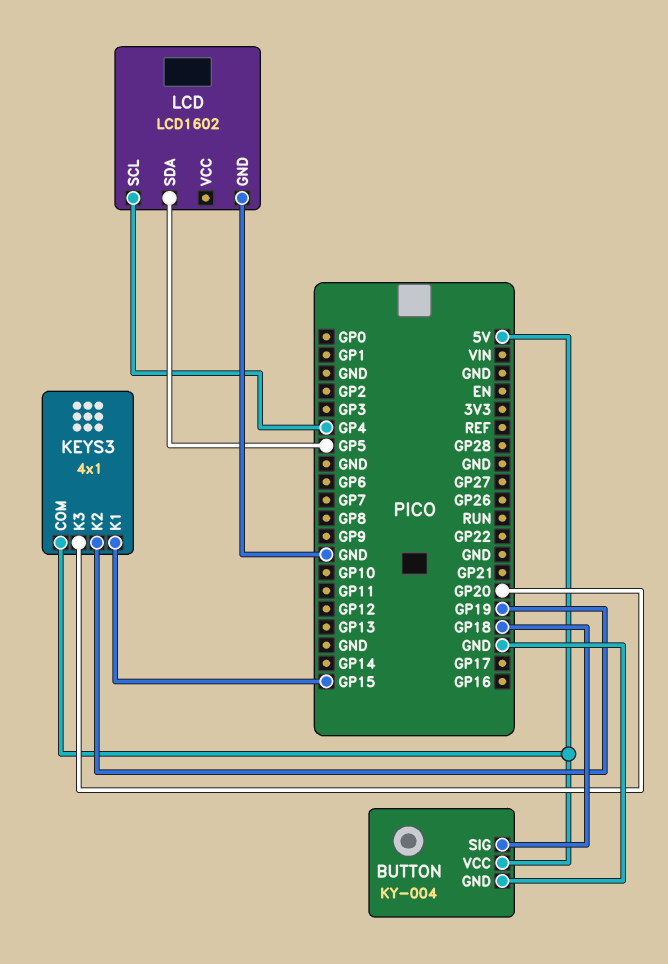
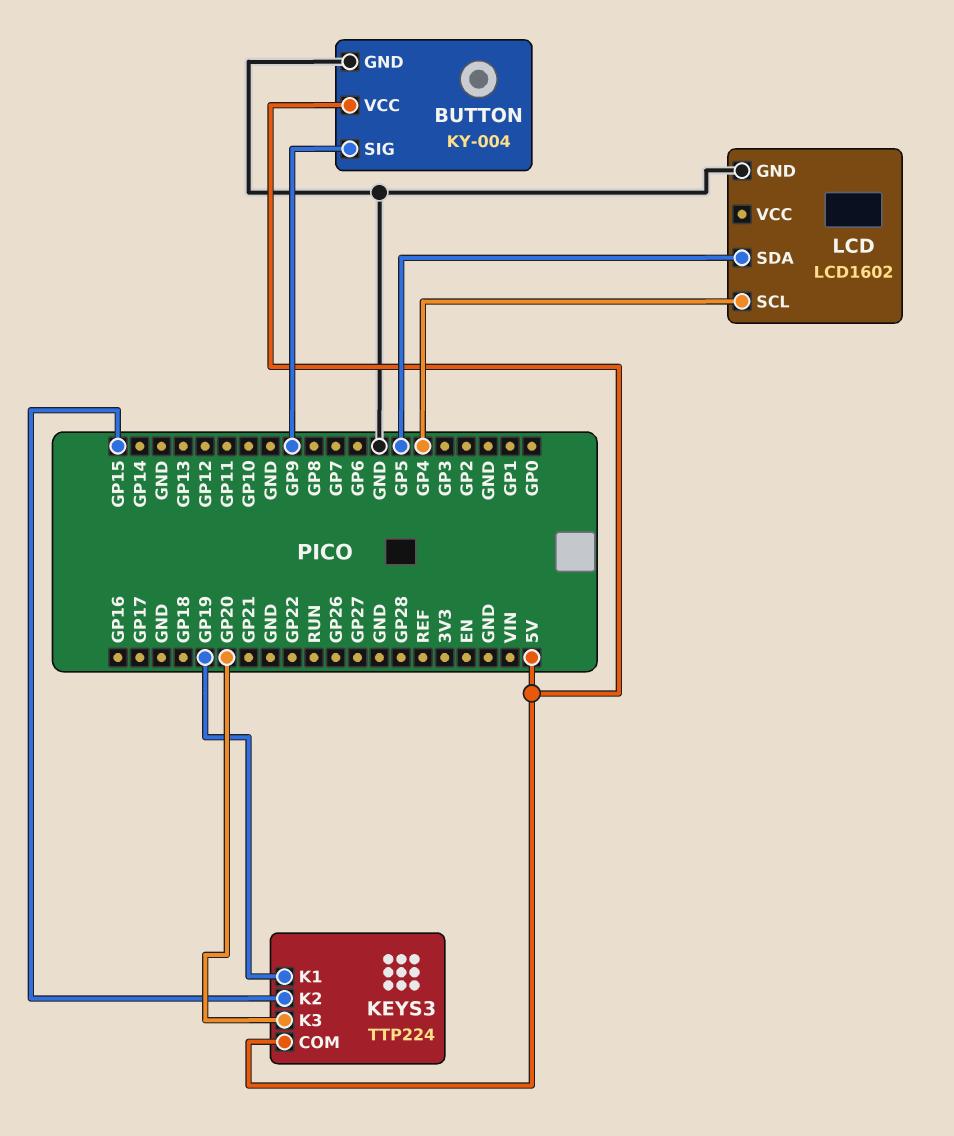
BUTTON pin SIG: GP18 -> GP9
KEYS3: 4x1 -> TTP224
KEYS3 pin K1: GP15 -> GP19
KEYS3 pin K2: GP19 -> GP15

